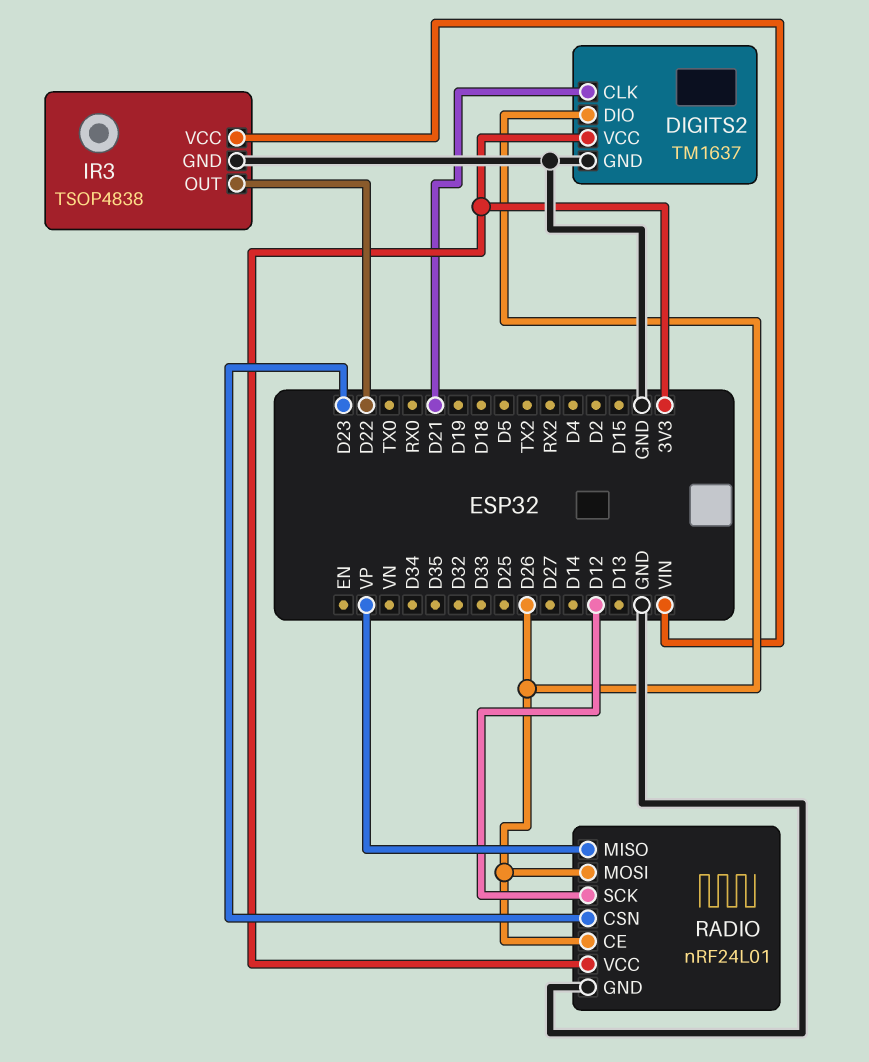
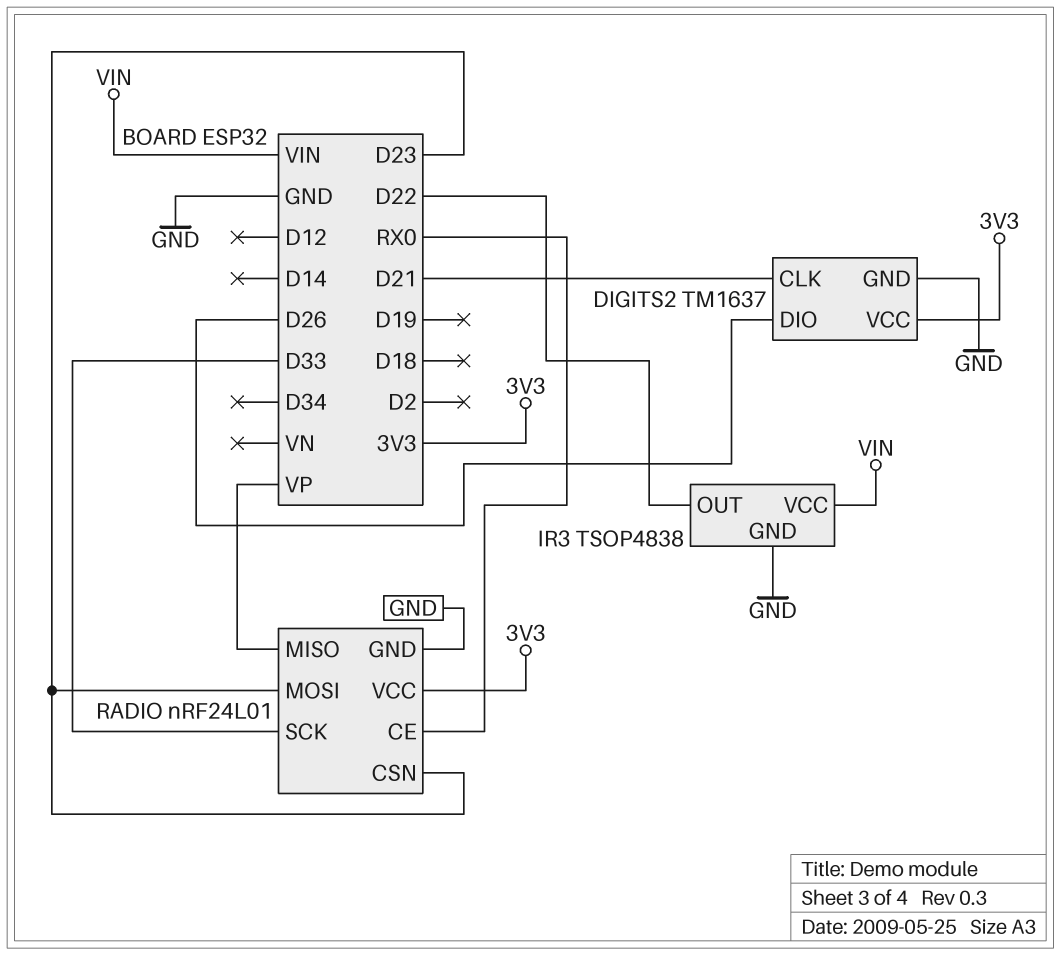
RADIO pin CE: D26 -> RX0
RADIO pin MOSI: D26 -> D23
RADIO pin SCK: D12 -> D33

